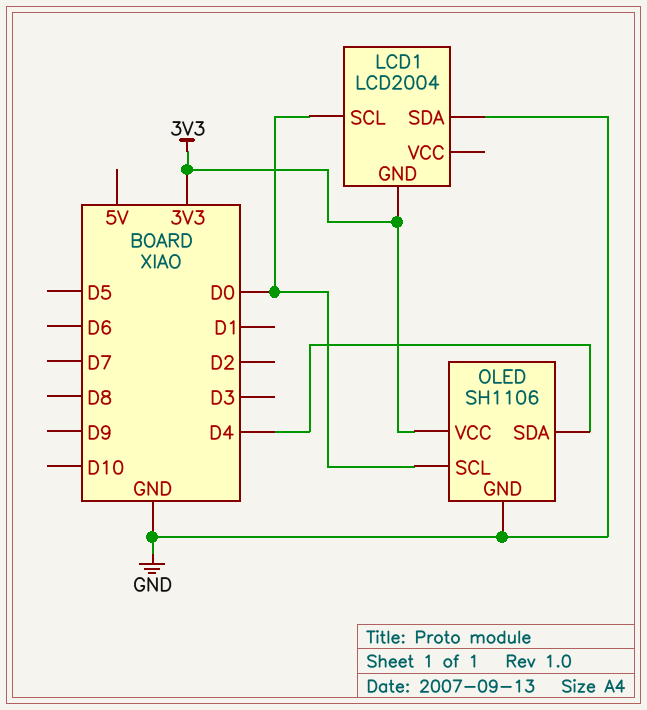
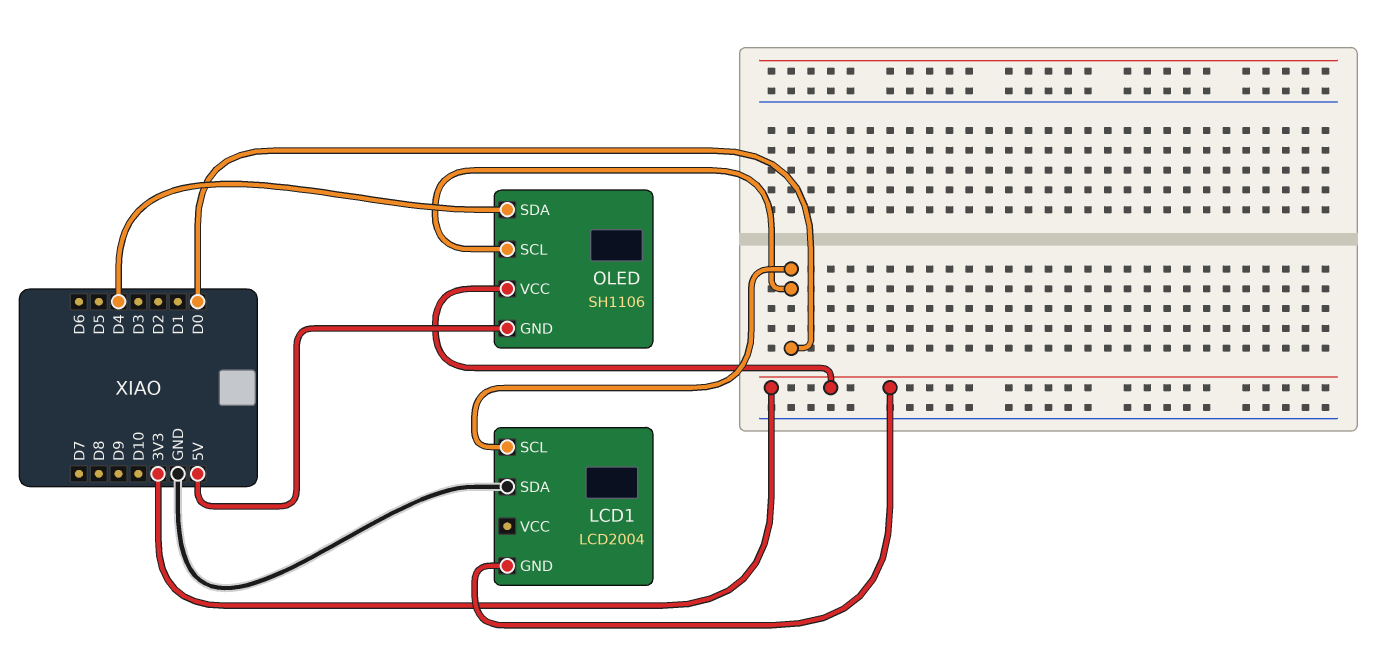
OLED pin GND: GND -> 5V

